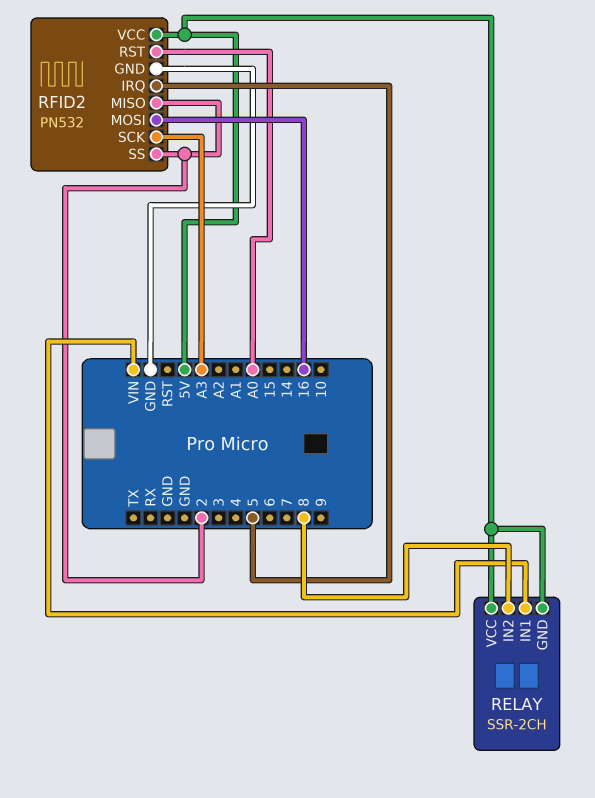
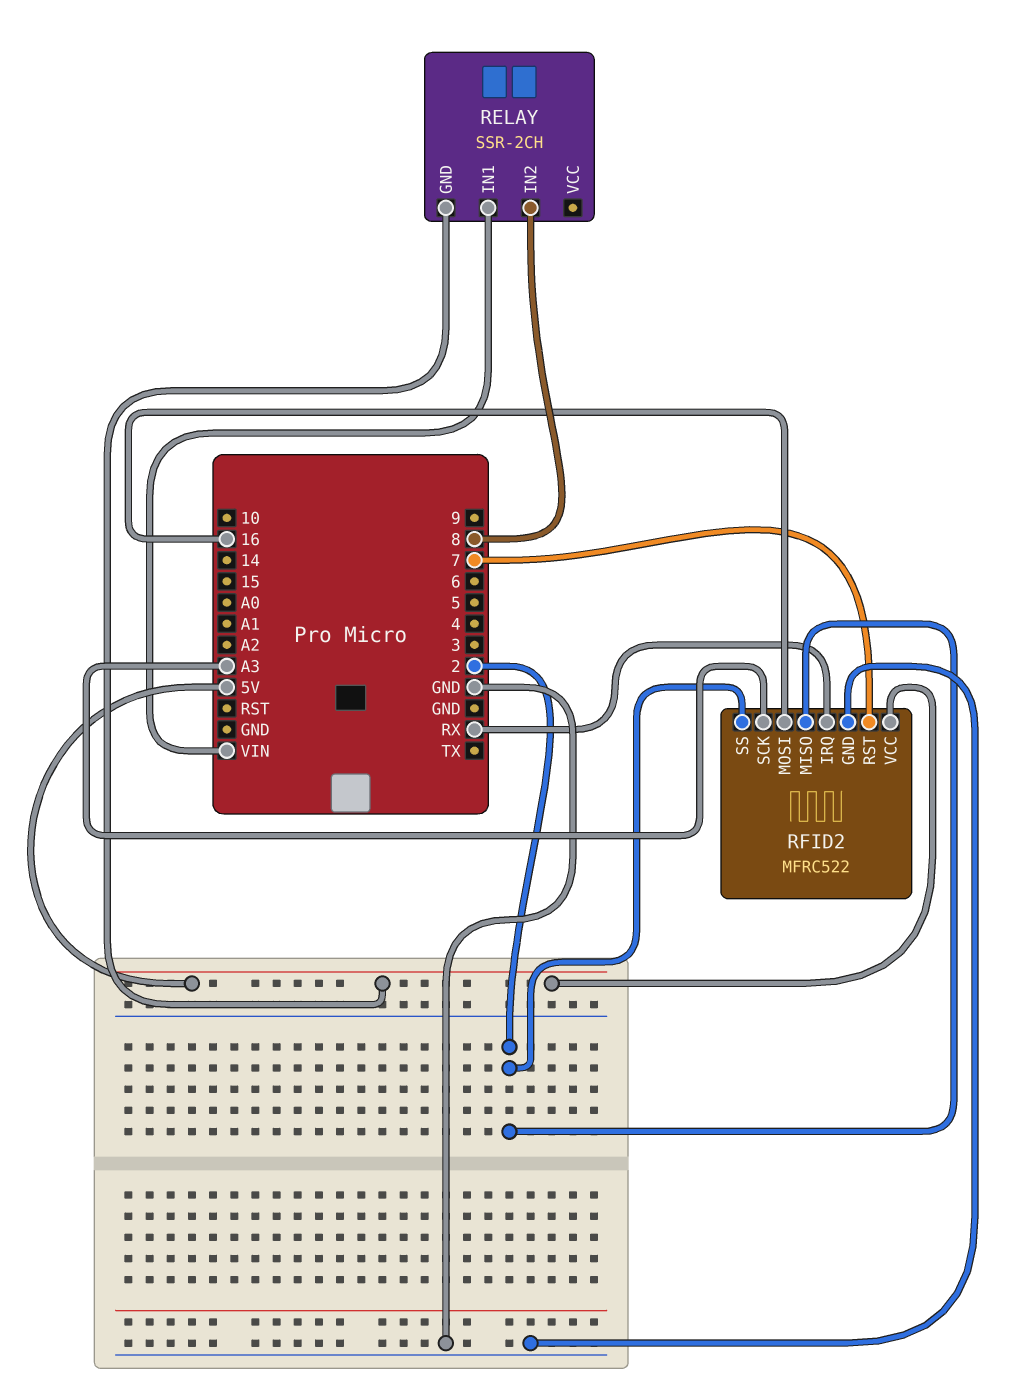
RELAY pin VCC: 5V -> none
RFID2: PN532 -> MFRC522
RFID2 pin IRQ: 5 -> RX
RFID2 pin RST: A0 -> 7

